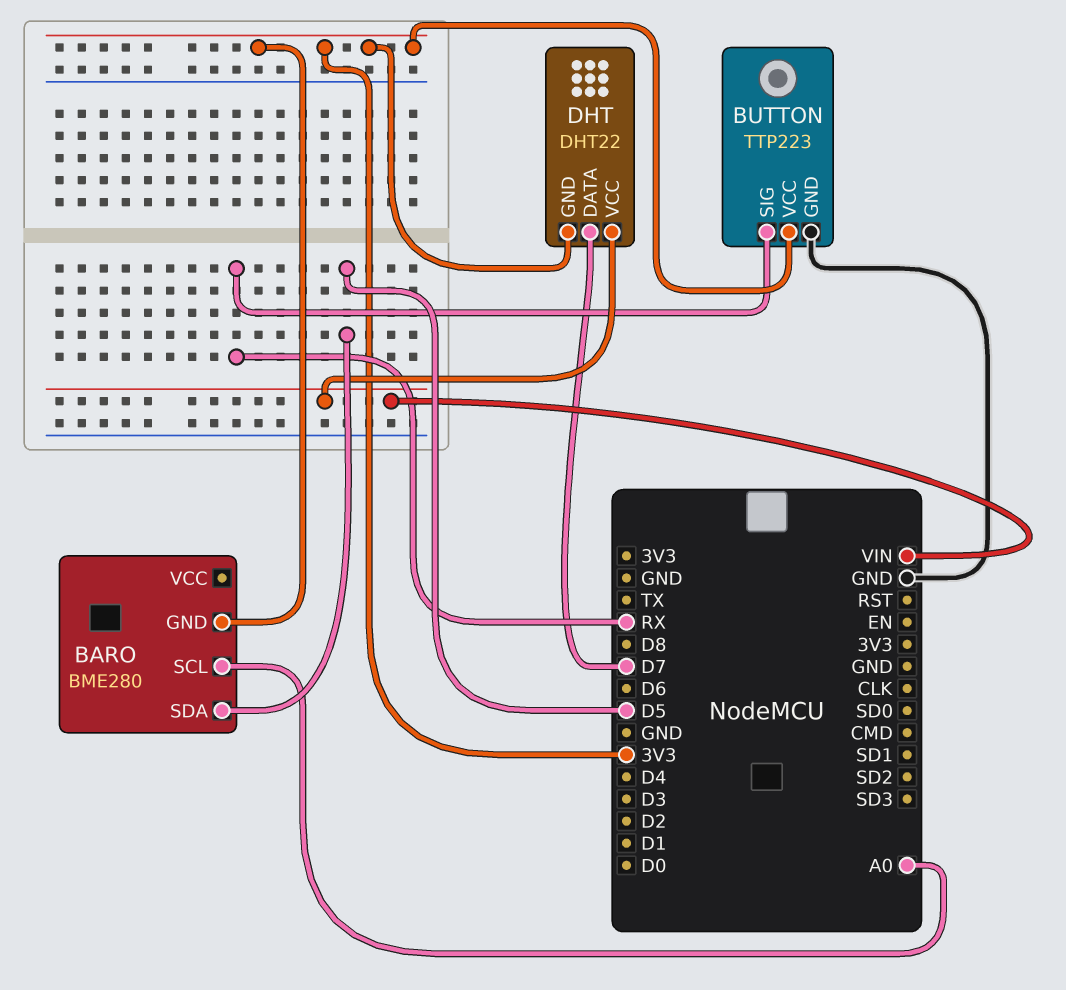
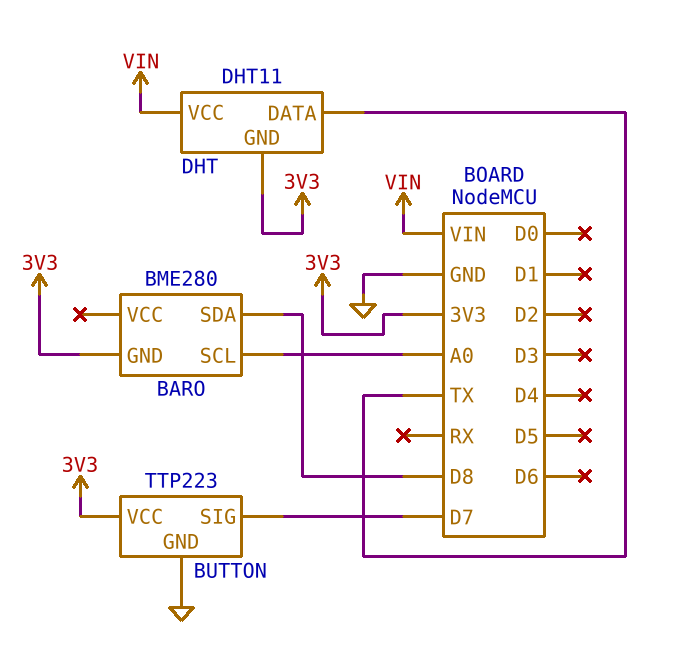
BARO pin SDA: D5 -> D8
BUTTON pin SIG: RX -> D7
DHT: DHT22 -> DHT11
DHT pin DATA: D7 -> TX

